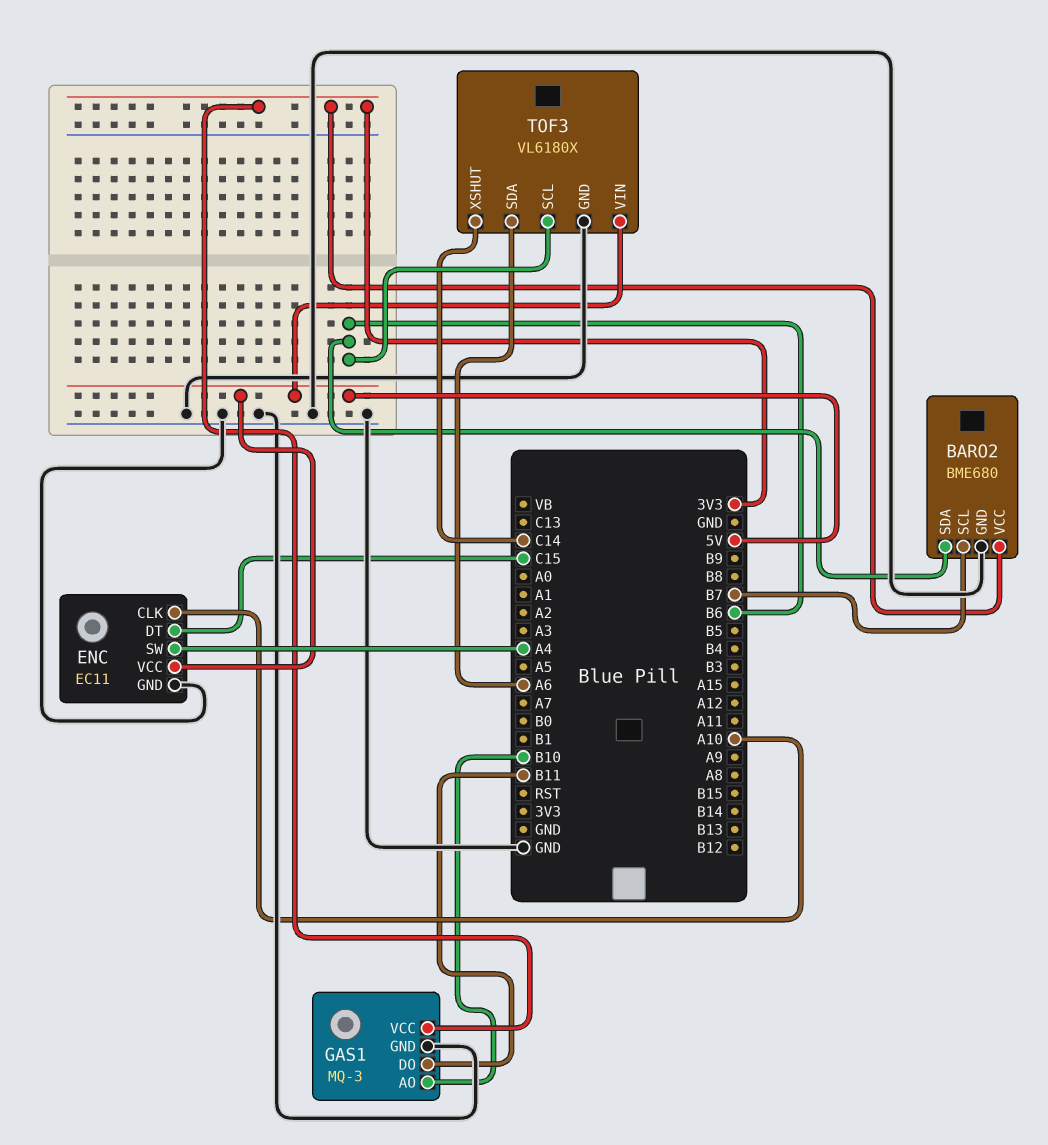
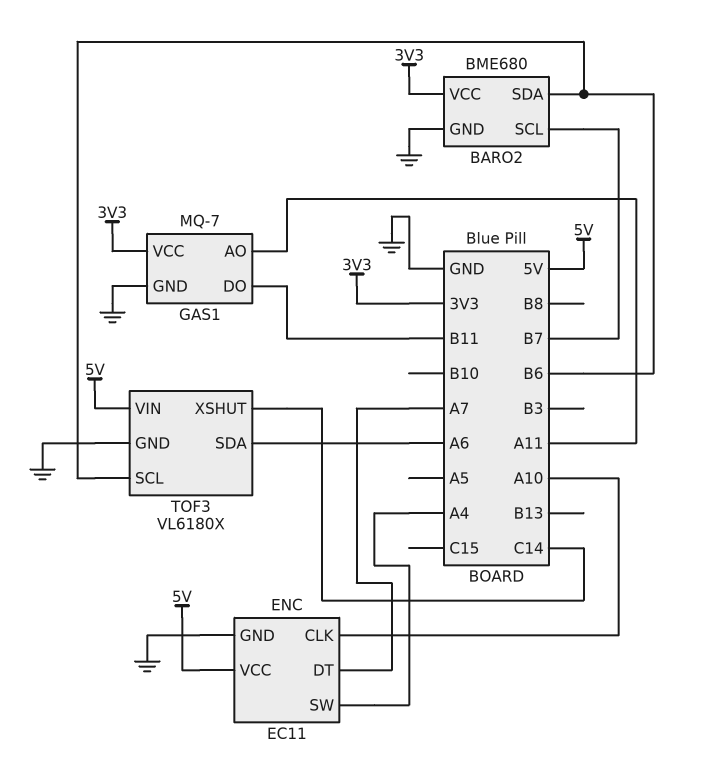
ENC pin DT: C15 -> A7
GAS1: MQ-3 -> MQ-7
GAS1 pin AO: B10 -> A11

